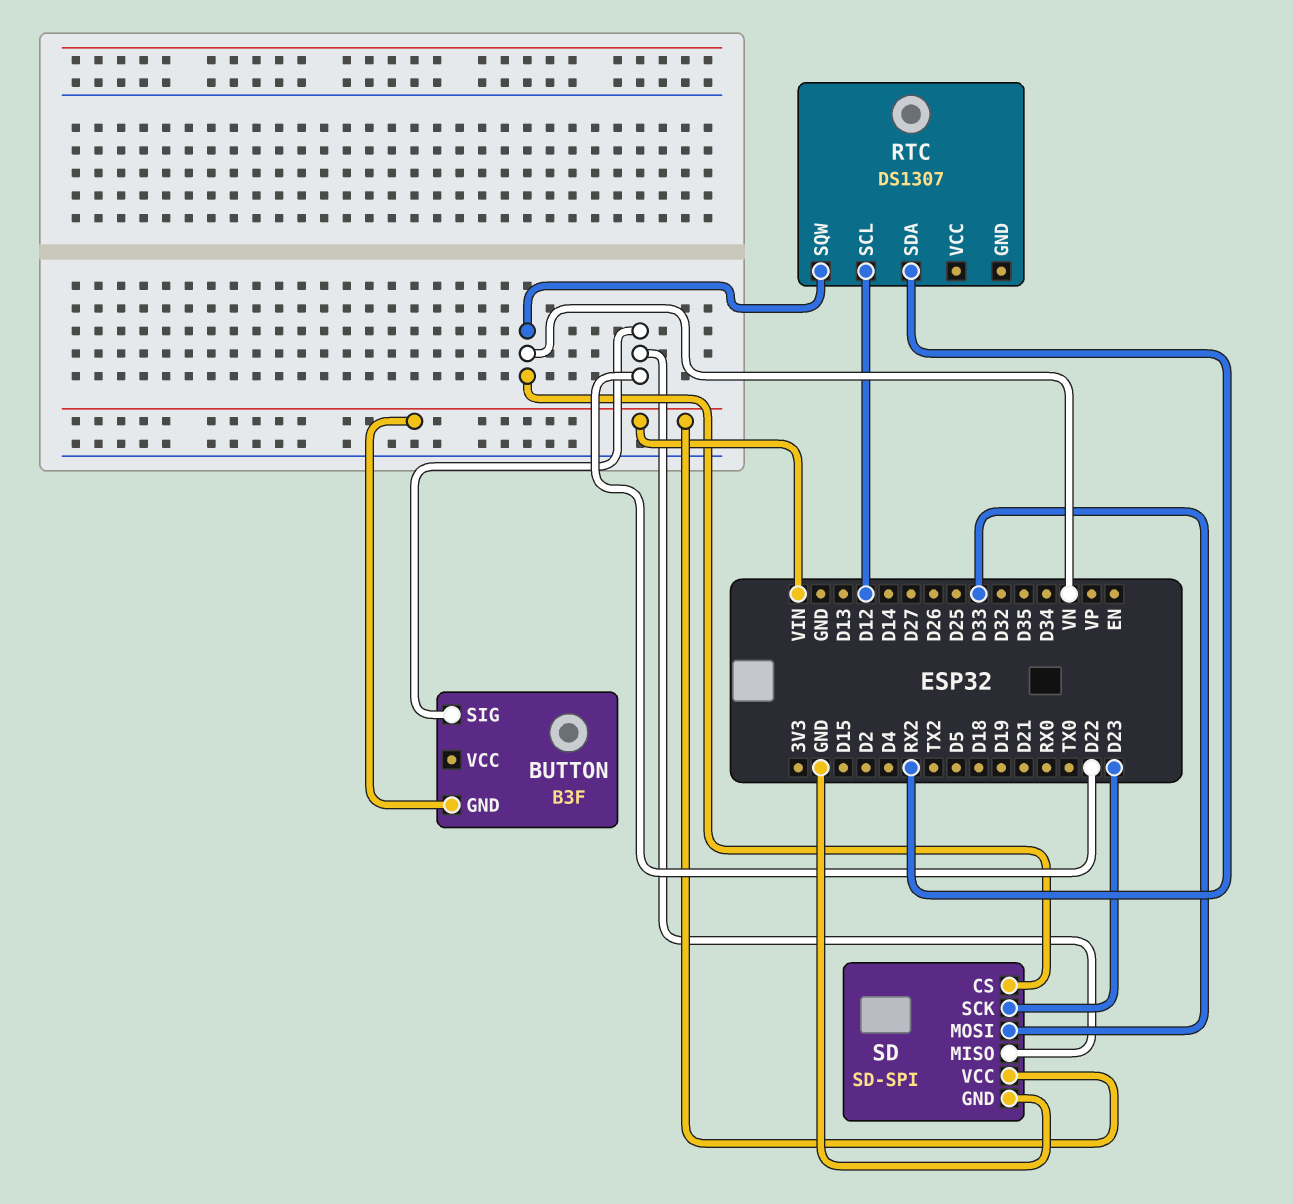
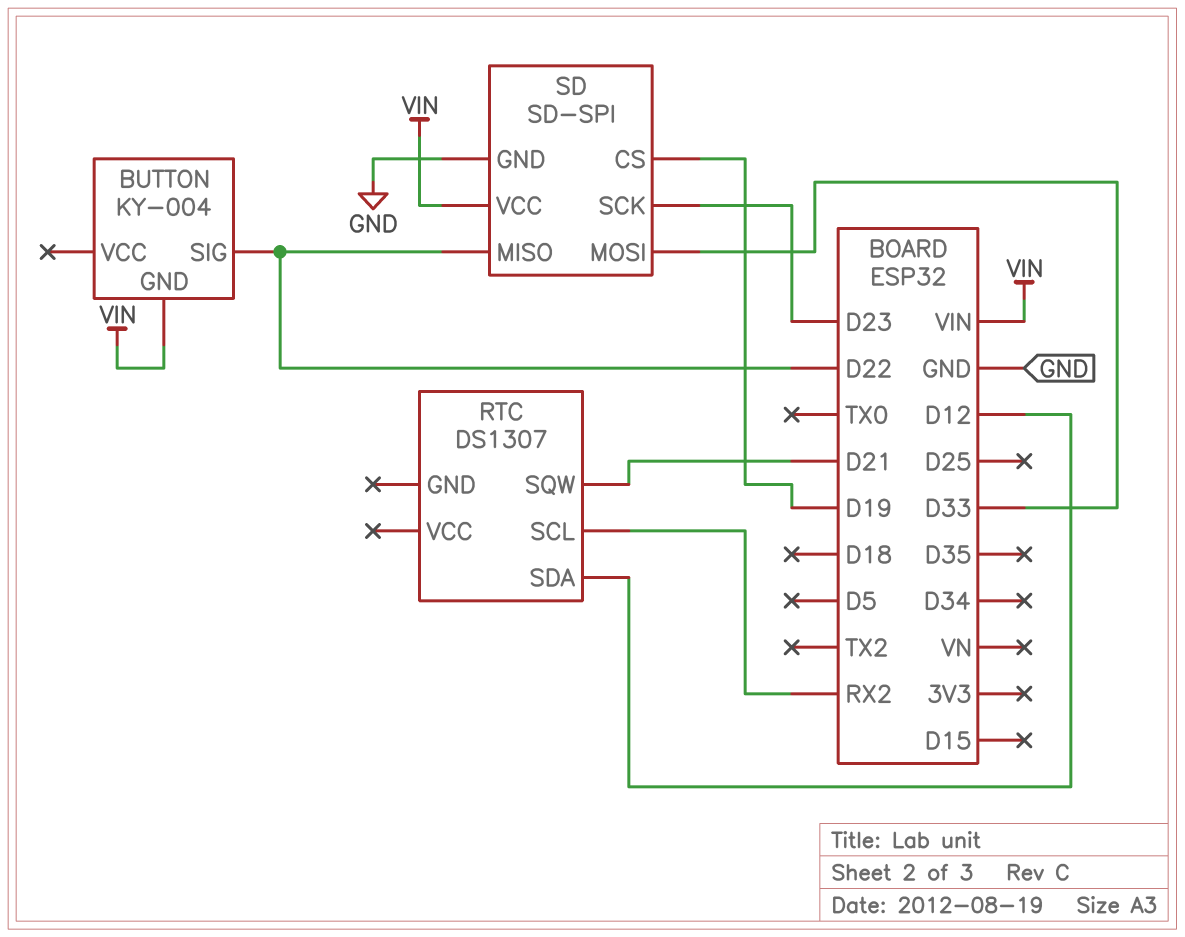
BUTTON: B3F -> KY-004
RTC pin SCL: D12 -> RX2
RTC pin SDA: RX2 -> D12
RTC pin SQW: VN -> D21
SD pin CS: VN -> D19

